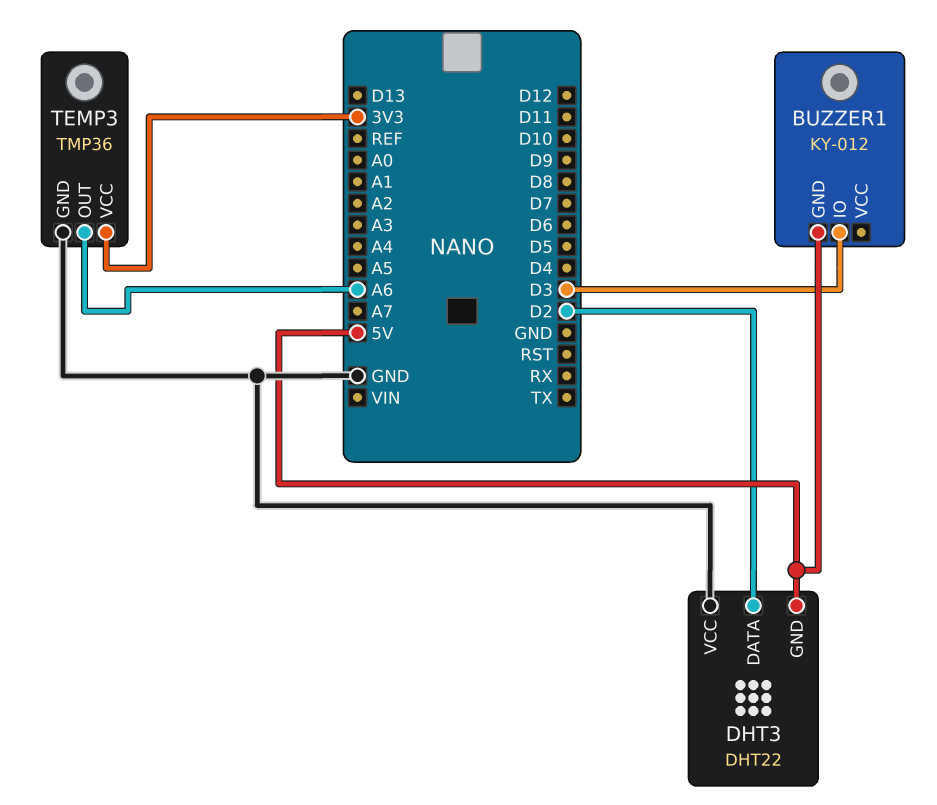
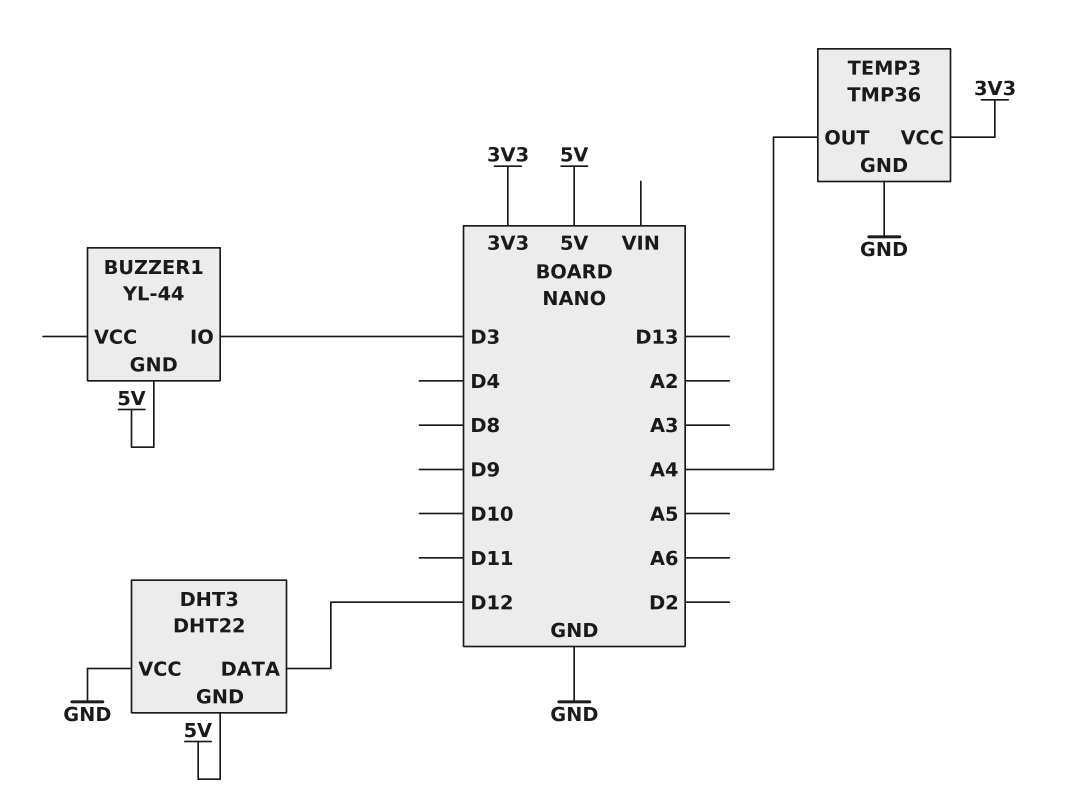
BUZZER1: KY-012 -> YL-44
DHT3 pin DATA: D2 -> D12
TEMP3 pin OUT: A6 -> A4

